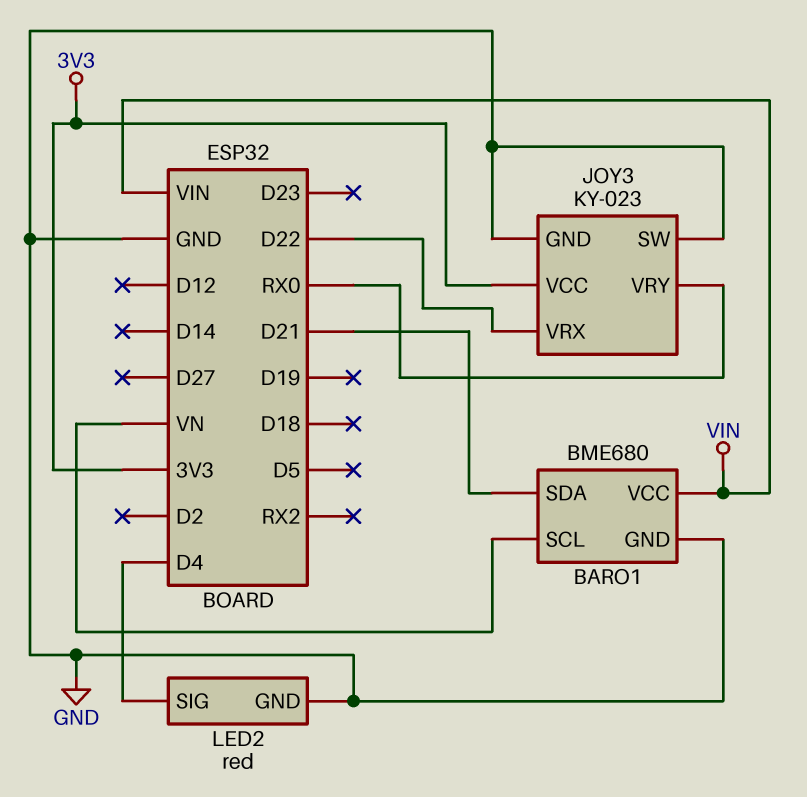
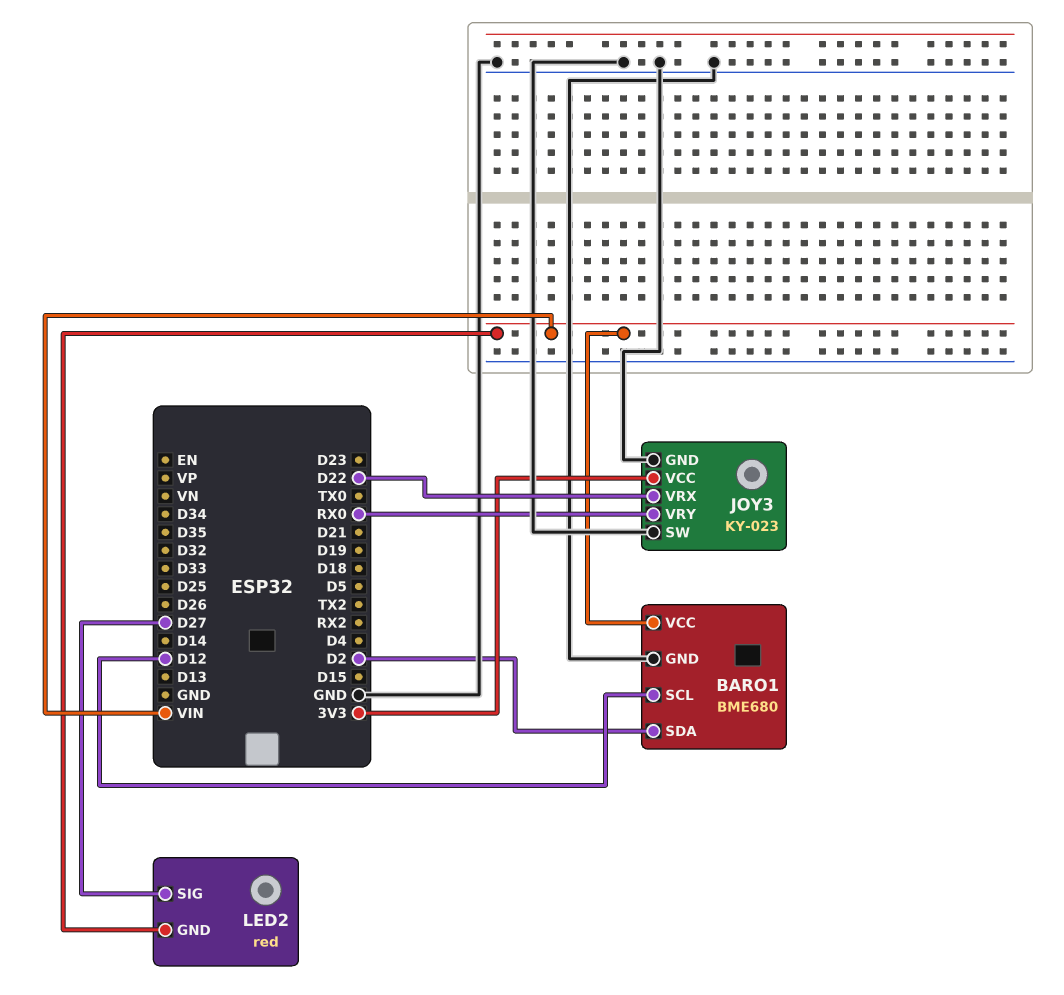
BARO1 pin SCL: VN -> D12
BARO1 pin SDA: D21 -> D2
LED2 pin GND: GND -> VIN
LED2 pin SIG: D4 -> D27

